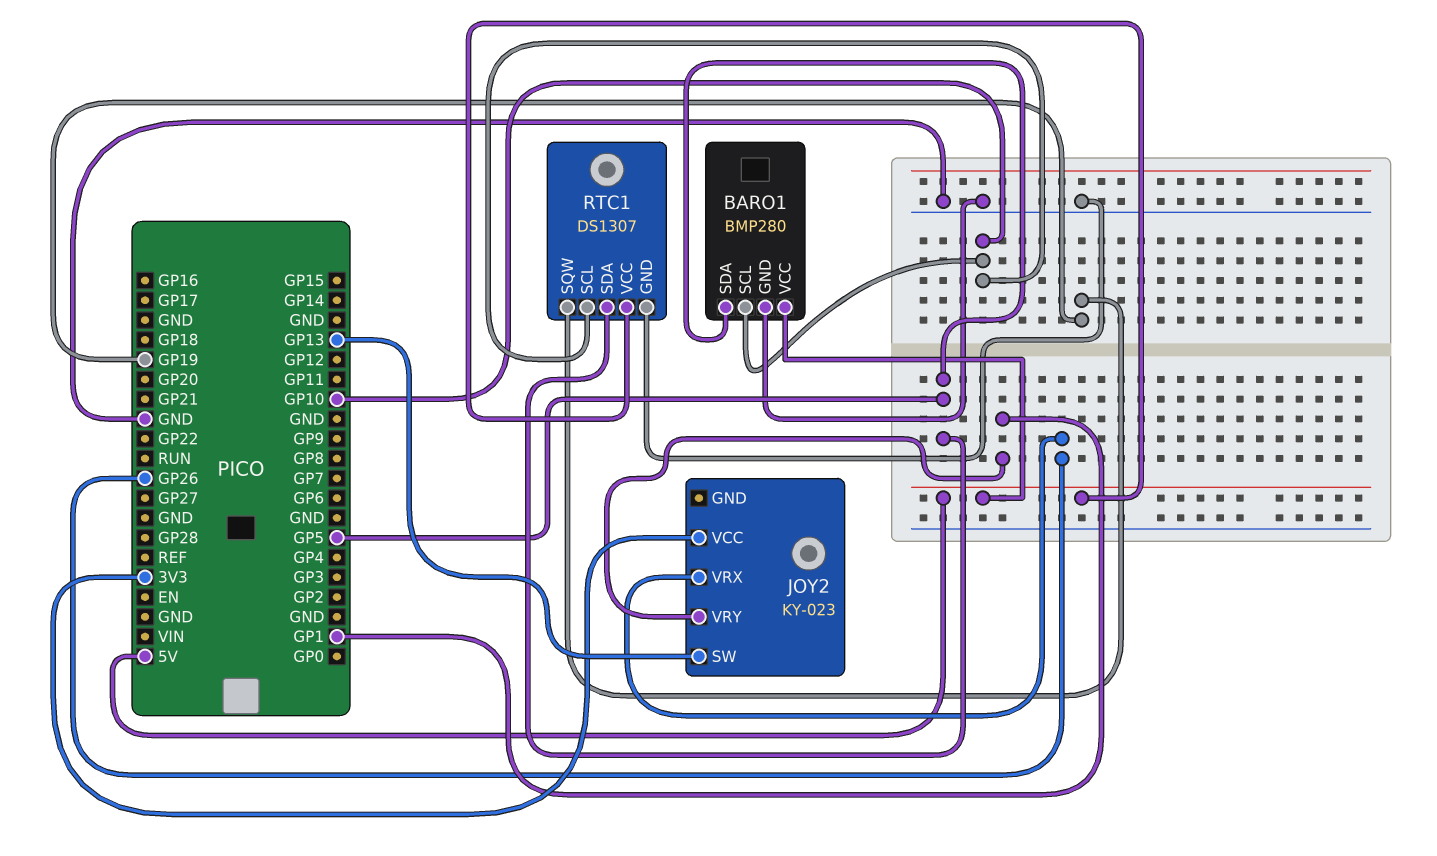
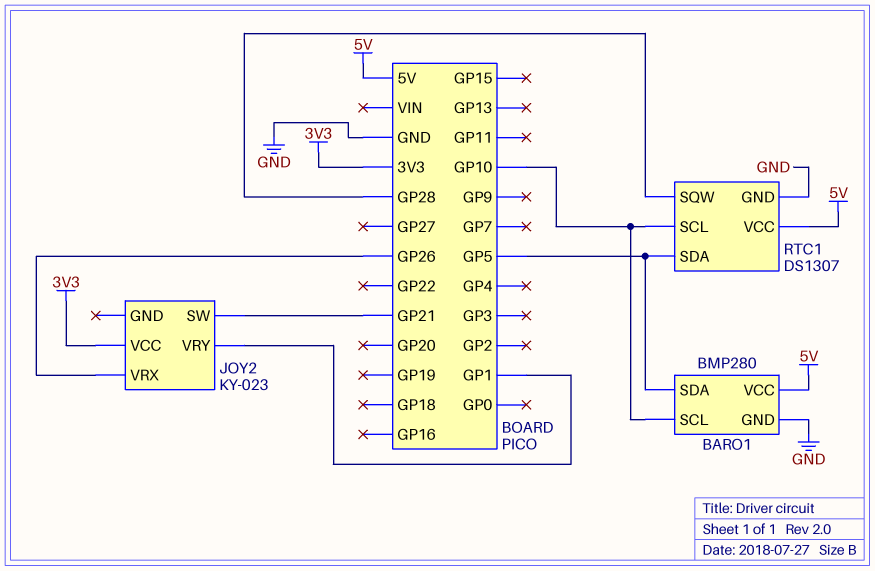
JOY2 pin SW: GP13 -> GP21
RTC1 pin SQW: GP19 -> GP28

